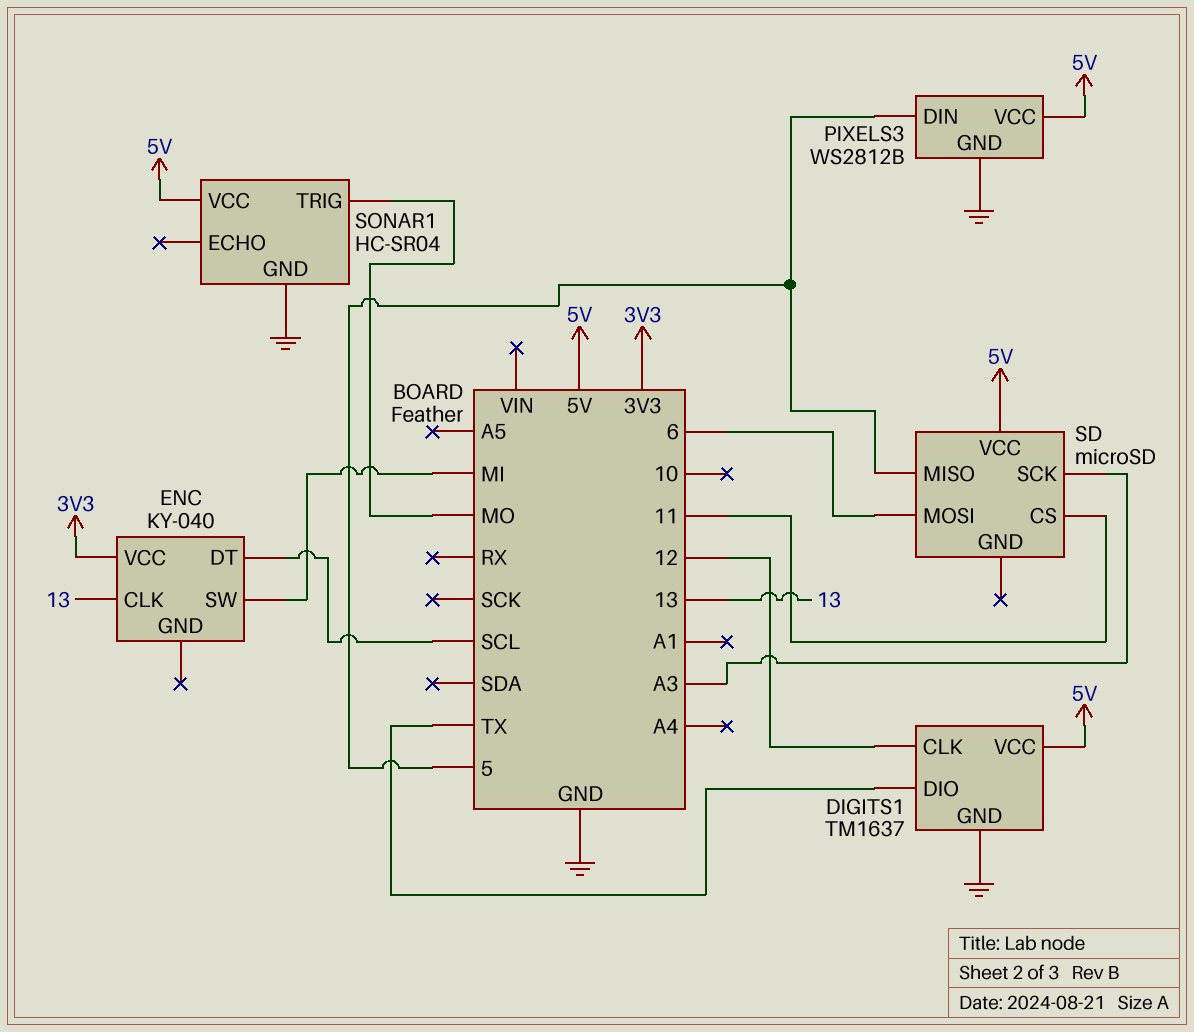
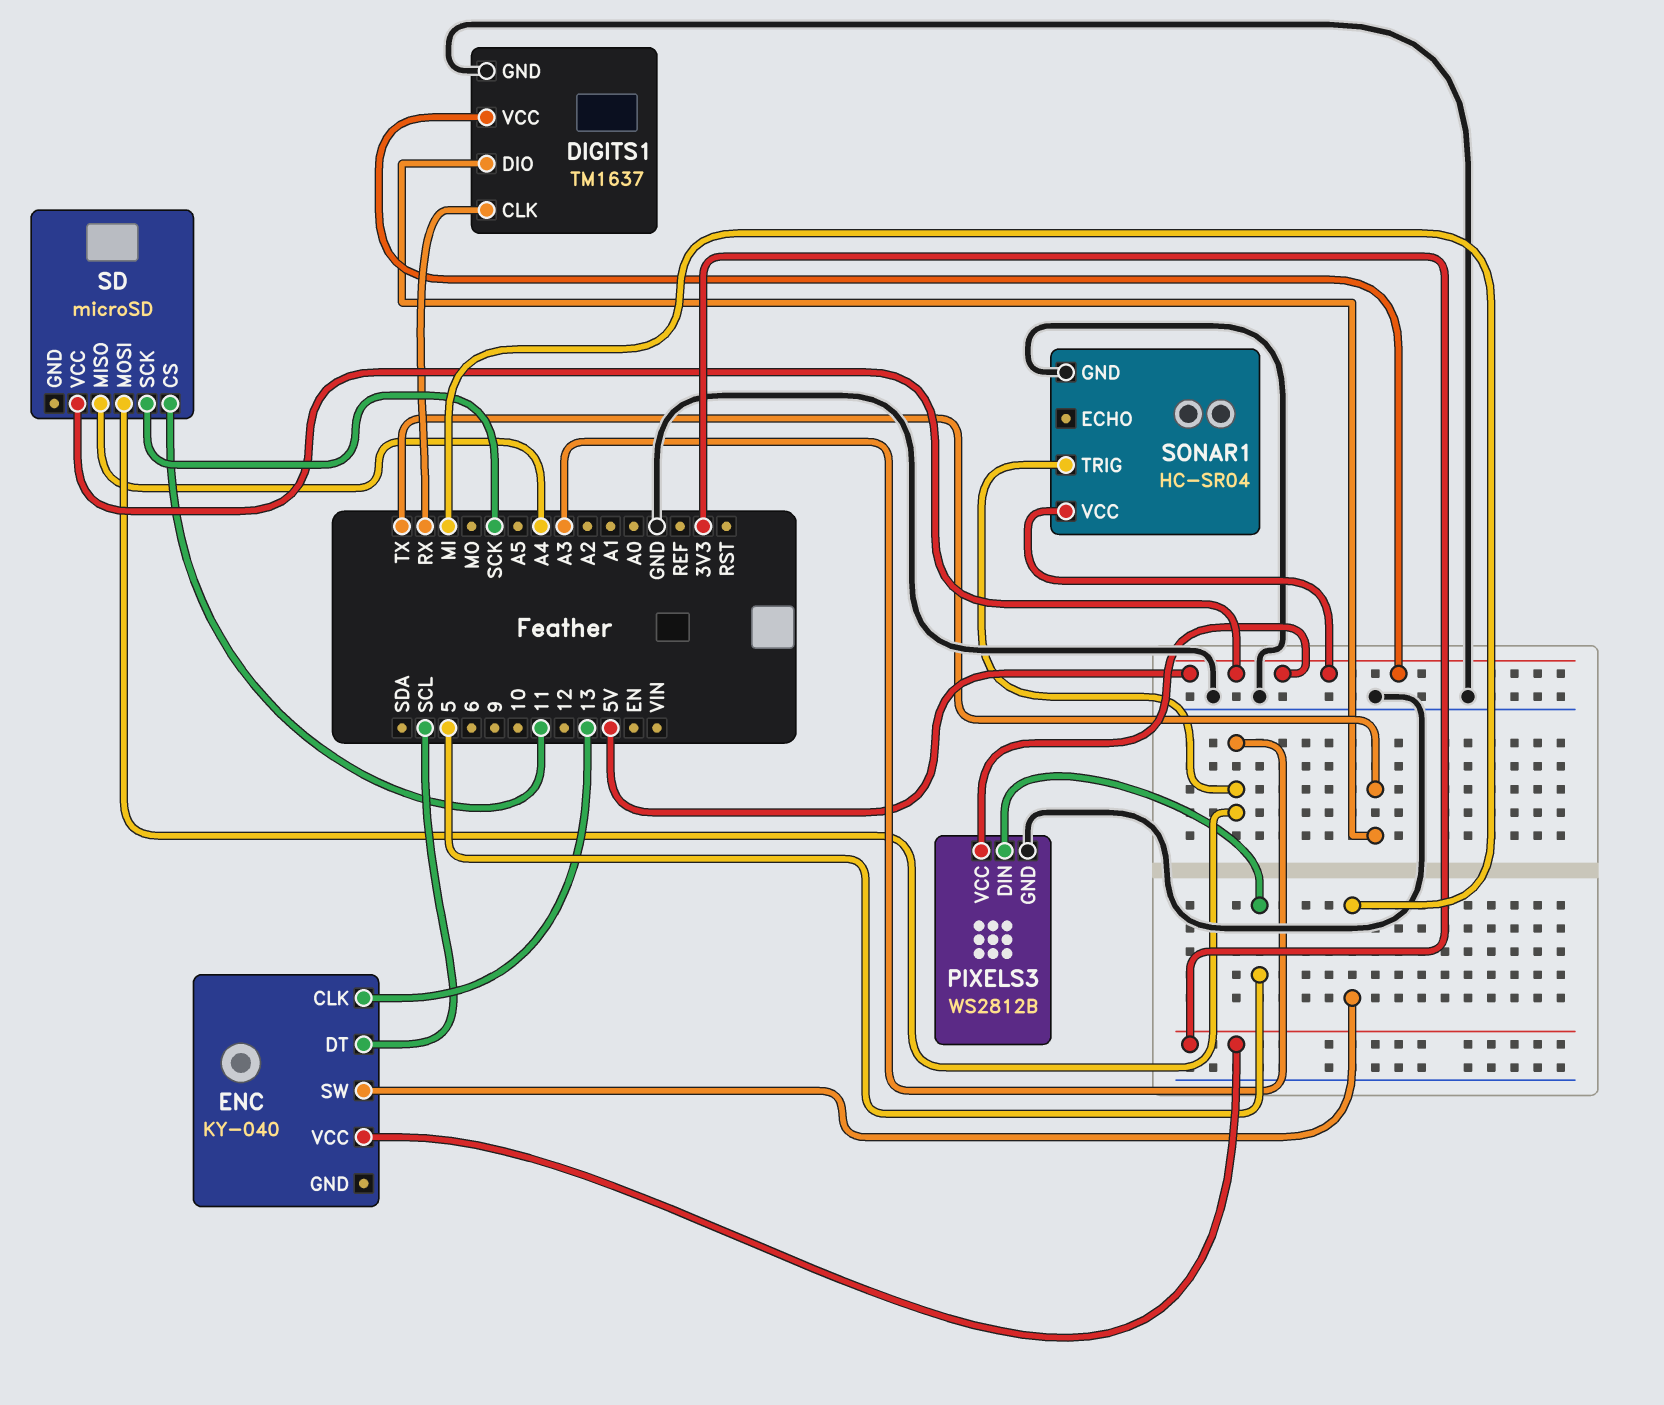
DIGITS1 pin CLK: 12 -> RX
SD pin MISO: 5 -> A4
SD pin MOSI: 6 -> A3
SD pin SCK: A3 -> SCK
SONAR1 pin TRIG: MO -> A3

